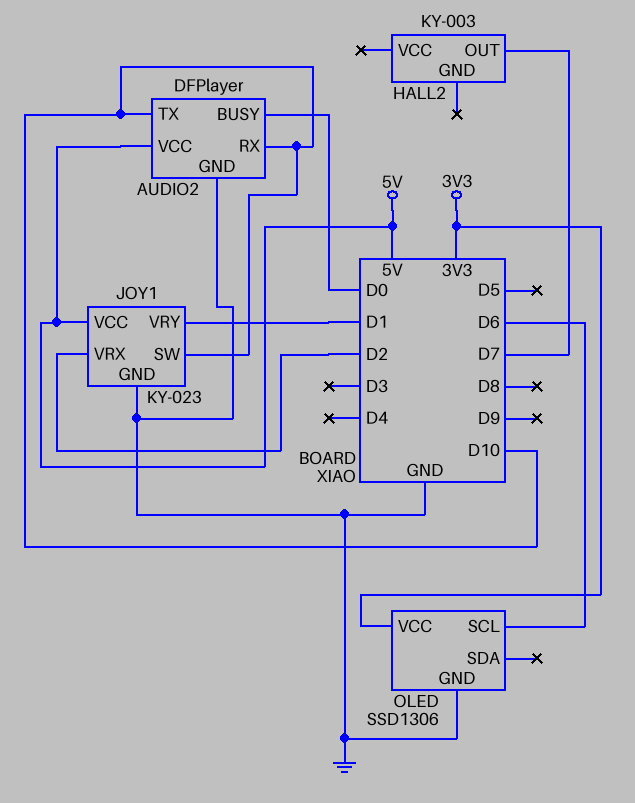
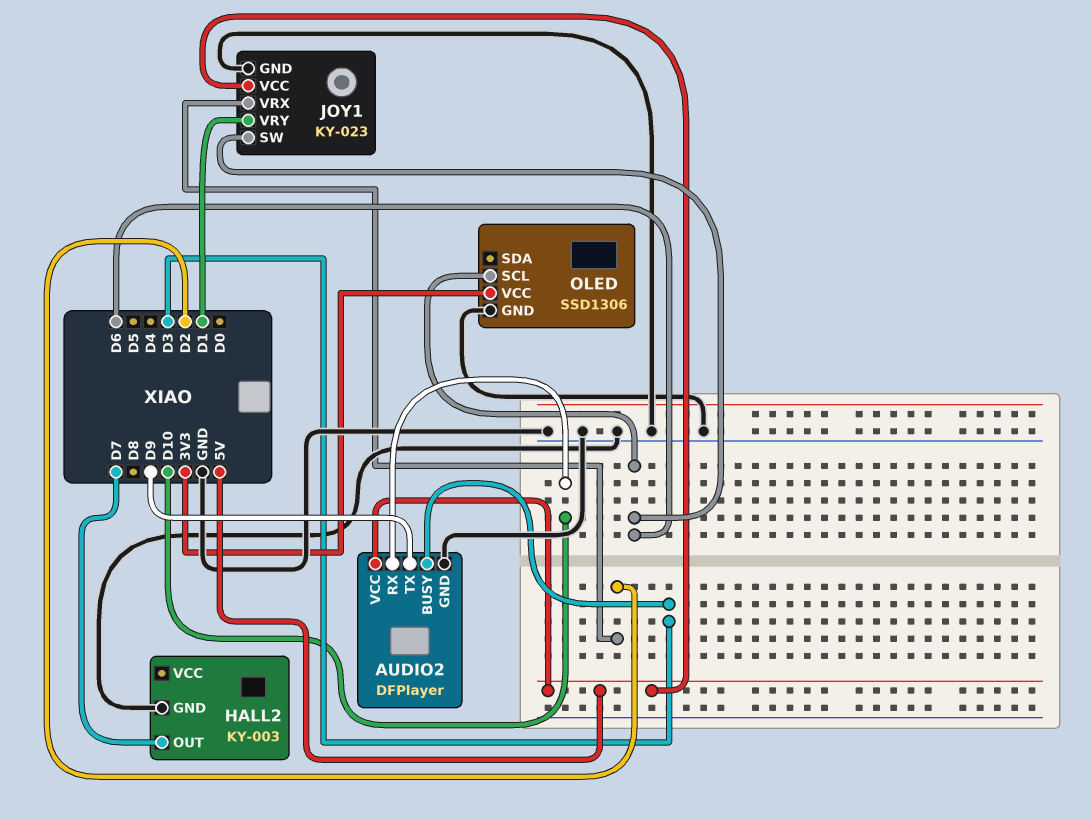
AUDIO2 pin BUSY: D0 -> D3
AUDIO2 pin TX: D10 -> D9
HALL2 pin GND: none -> GND
JOY1 pin SW: D10 -> D6

